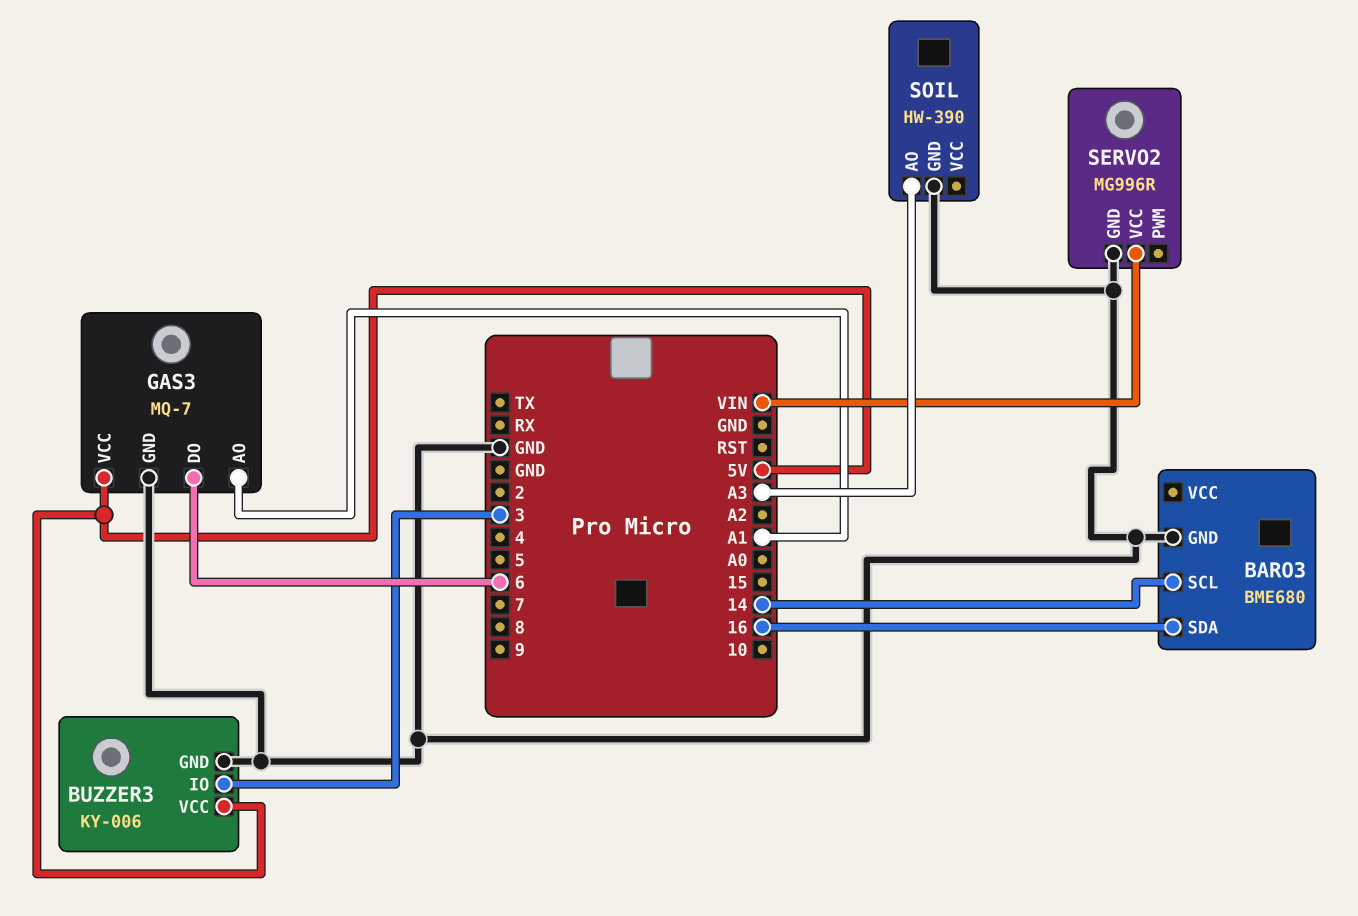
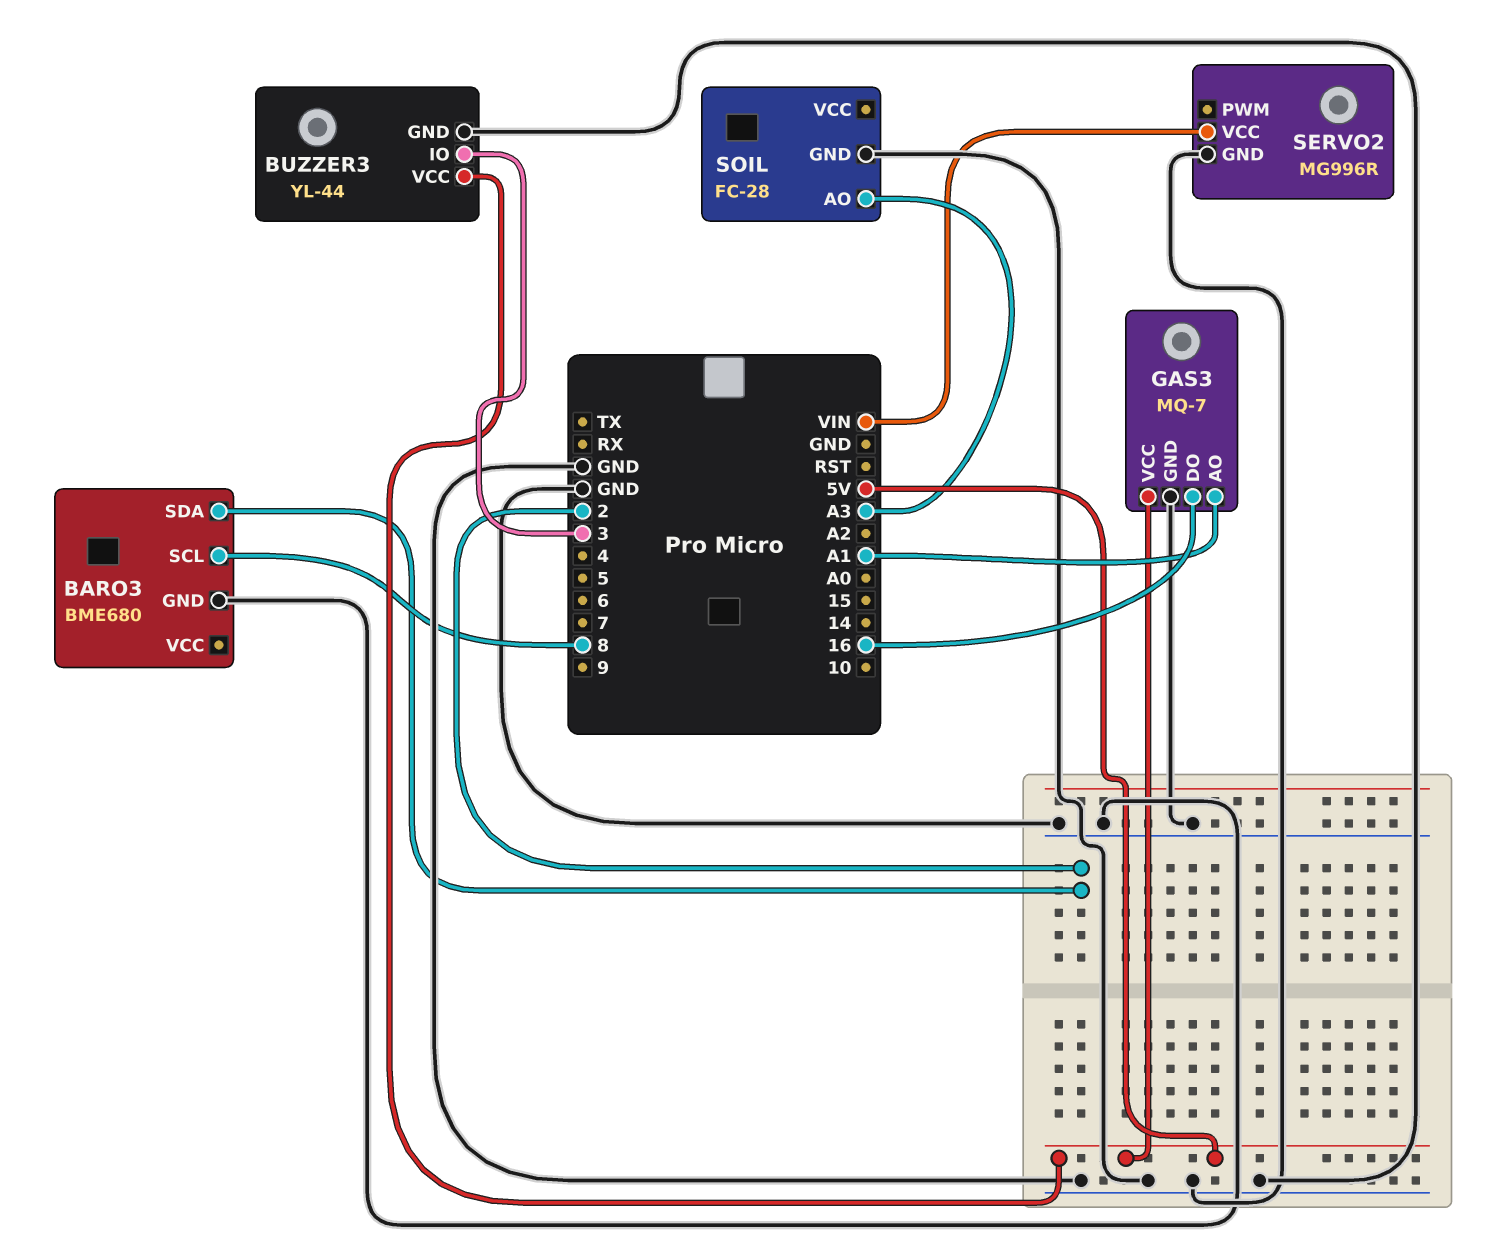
BARO3 pin SCL: 14 -> 8
BARO3 pin SDA: 16 -> 2
BUZZER3: KY-006 -> YL-44
GAS3 pin DO: 6 -> 16
SOIL: HW-390 -> FC-28

